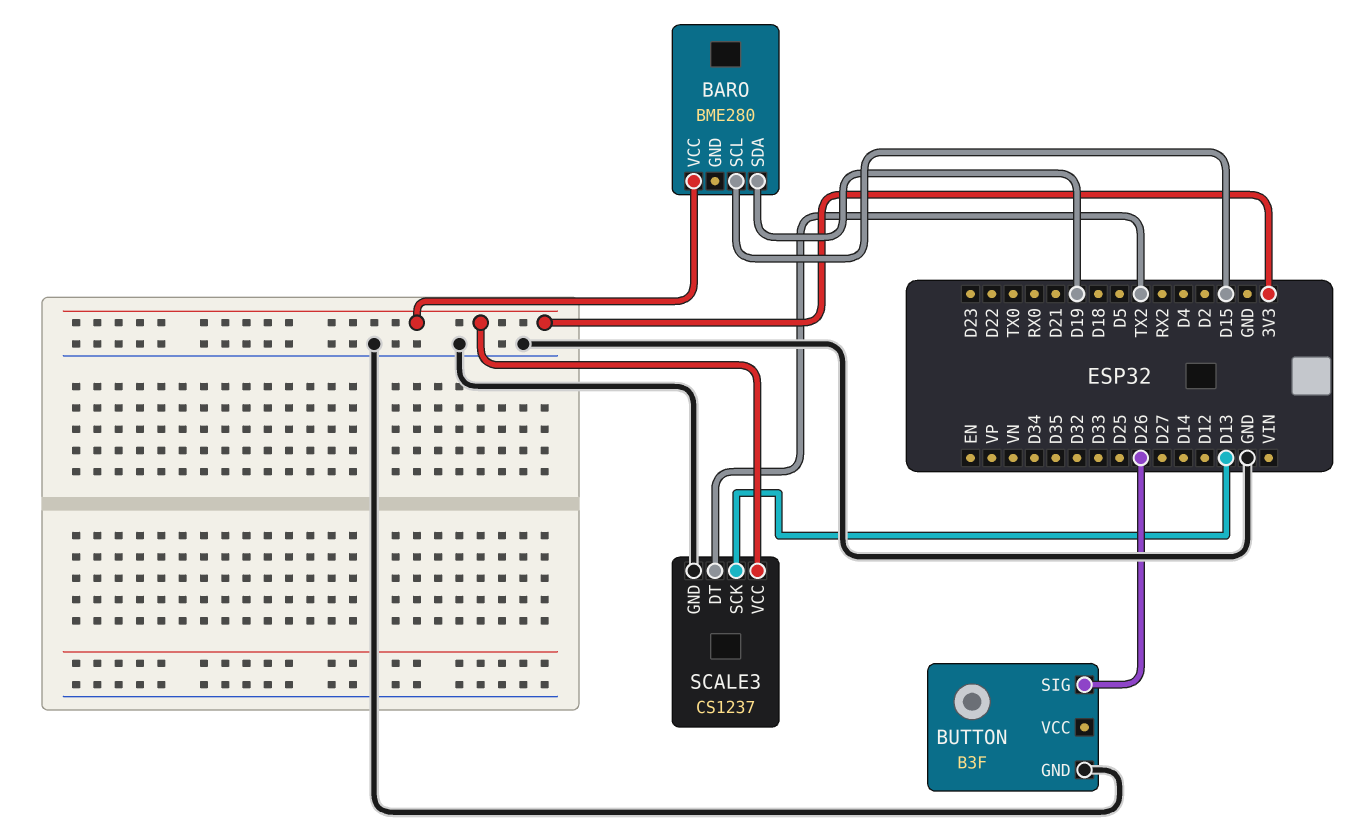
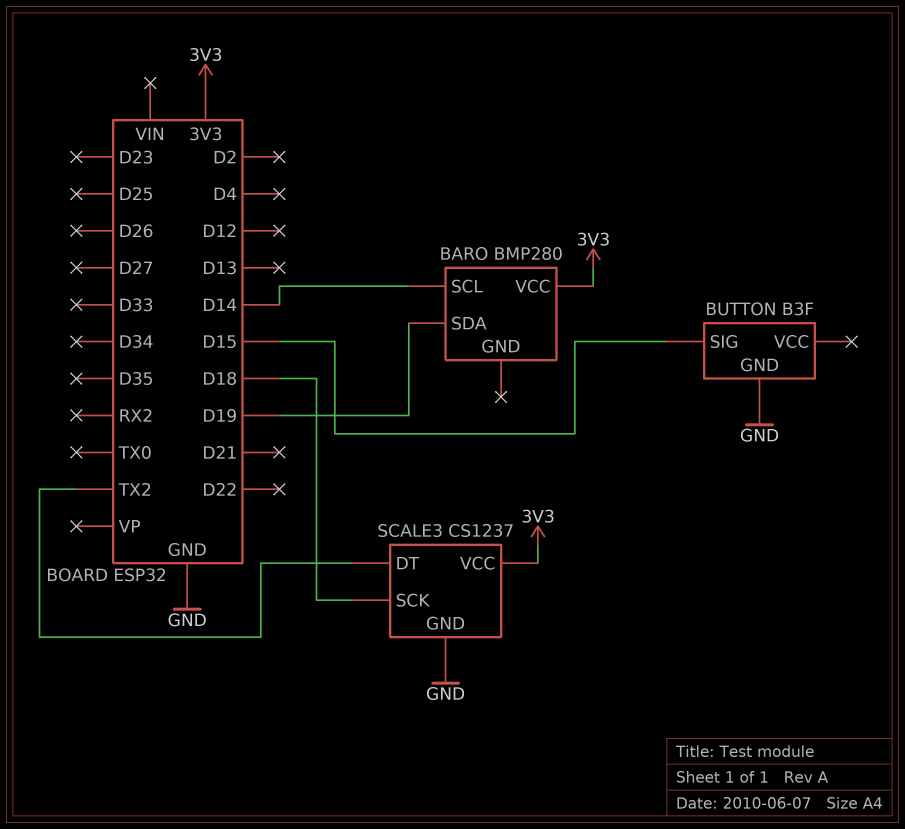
BARO: BME280 -> BMP280
BARO pin SCL: D15 -> D14
BUTTON pin SIG: D26 -> D15
SCALE3 pin SCK: D13 -> D18

